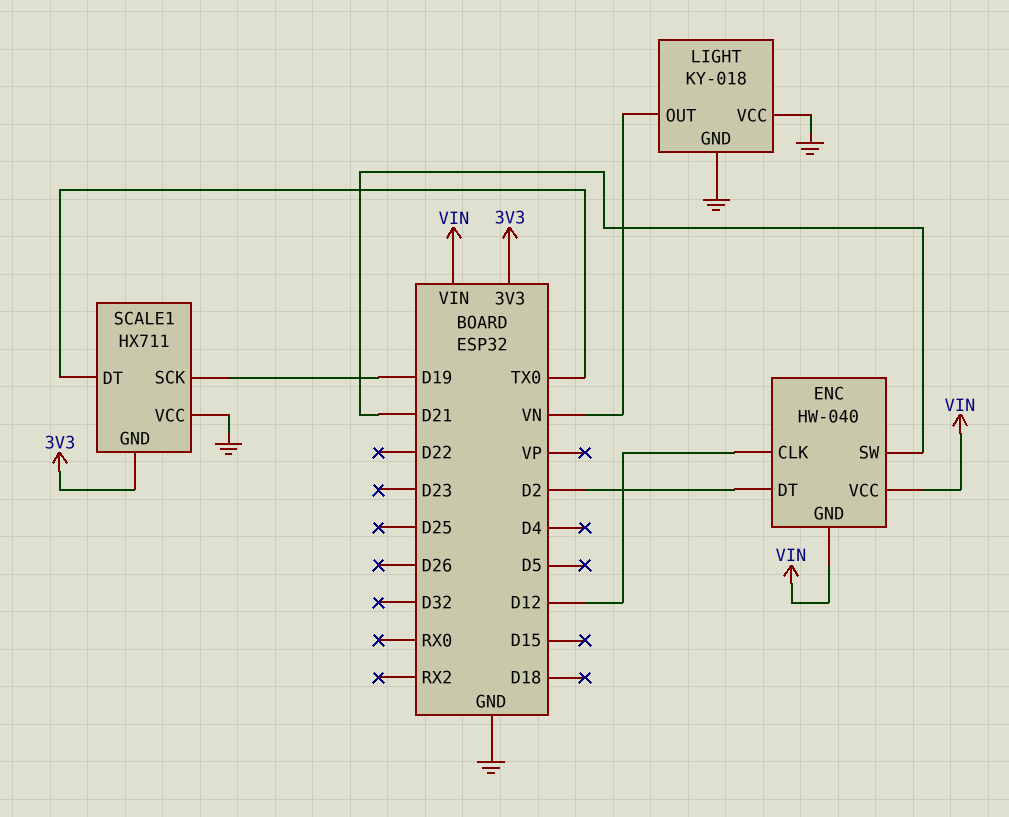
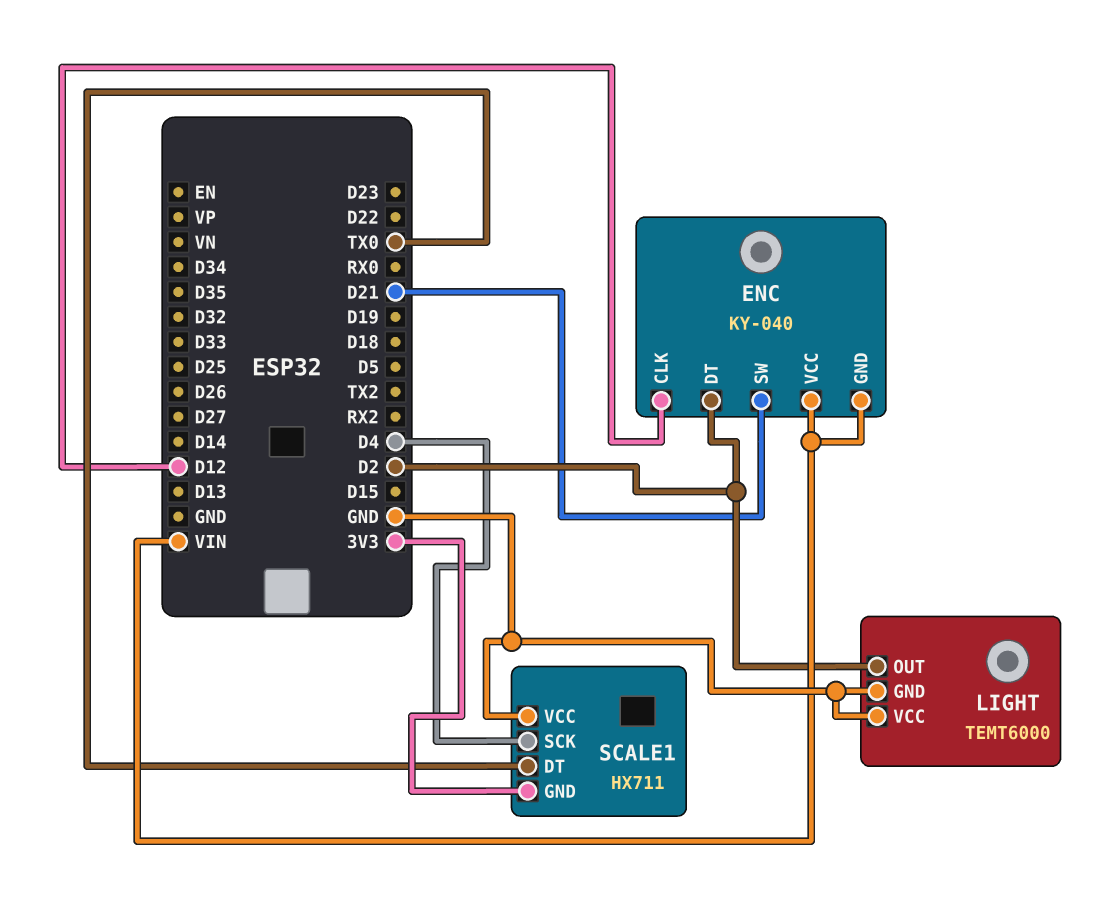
ENC: HW-040 -> KY-040
LIGHT: KY-018 -> TEMT6000
LIGHT pin OUT: VN -> D2
SCALE1 pin SCK: D19 -> D4

